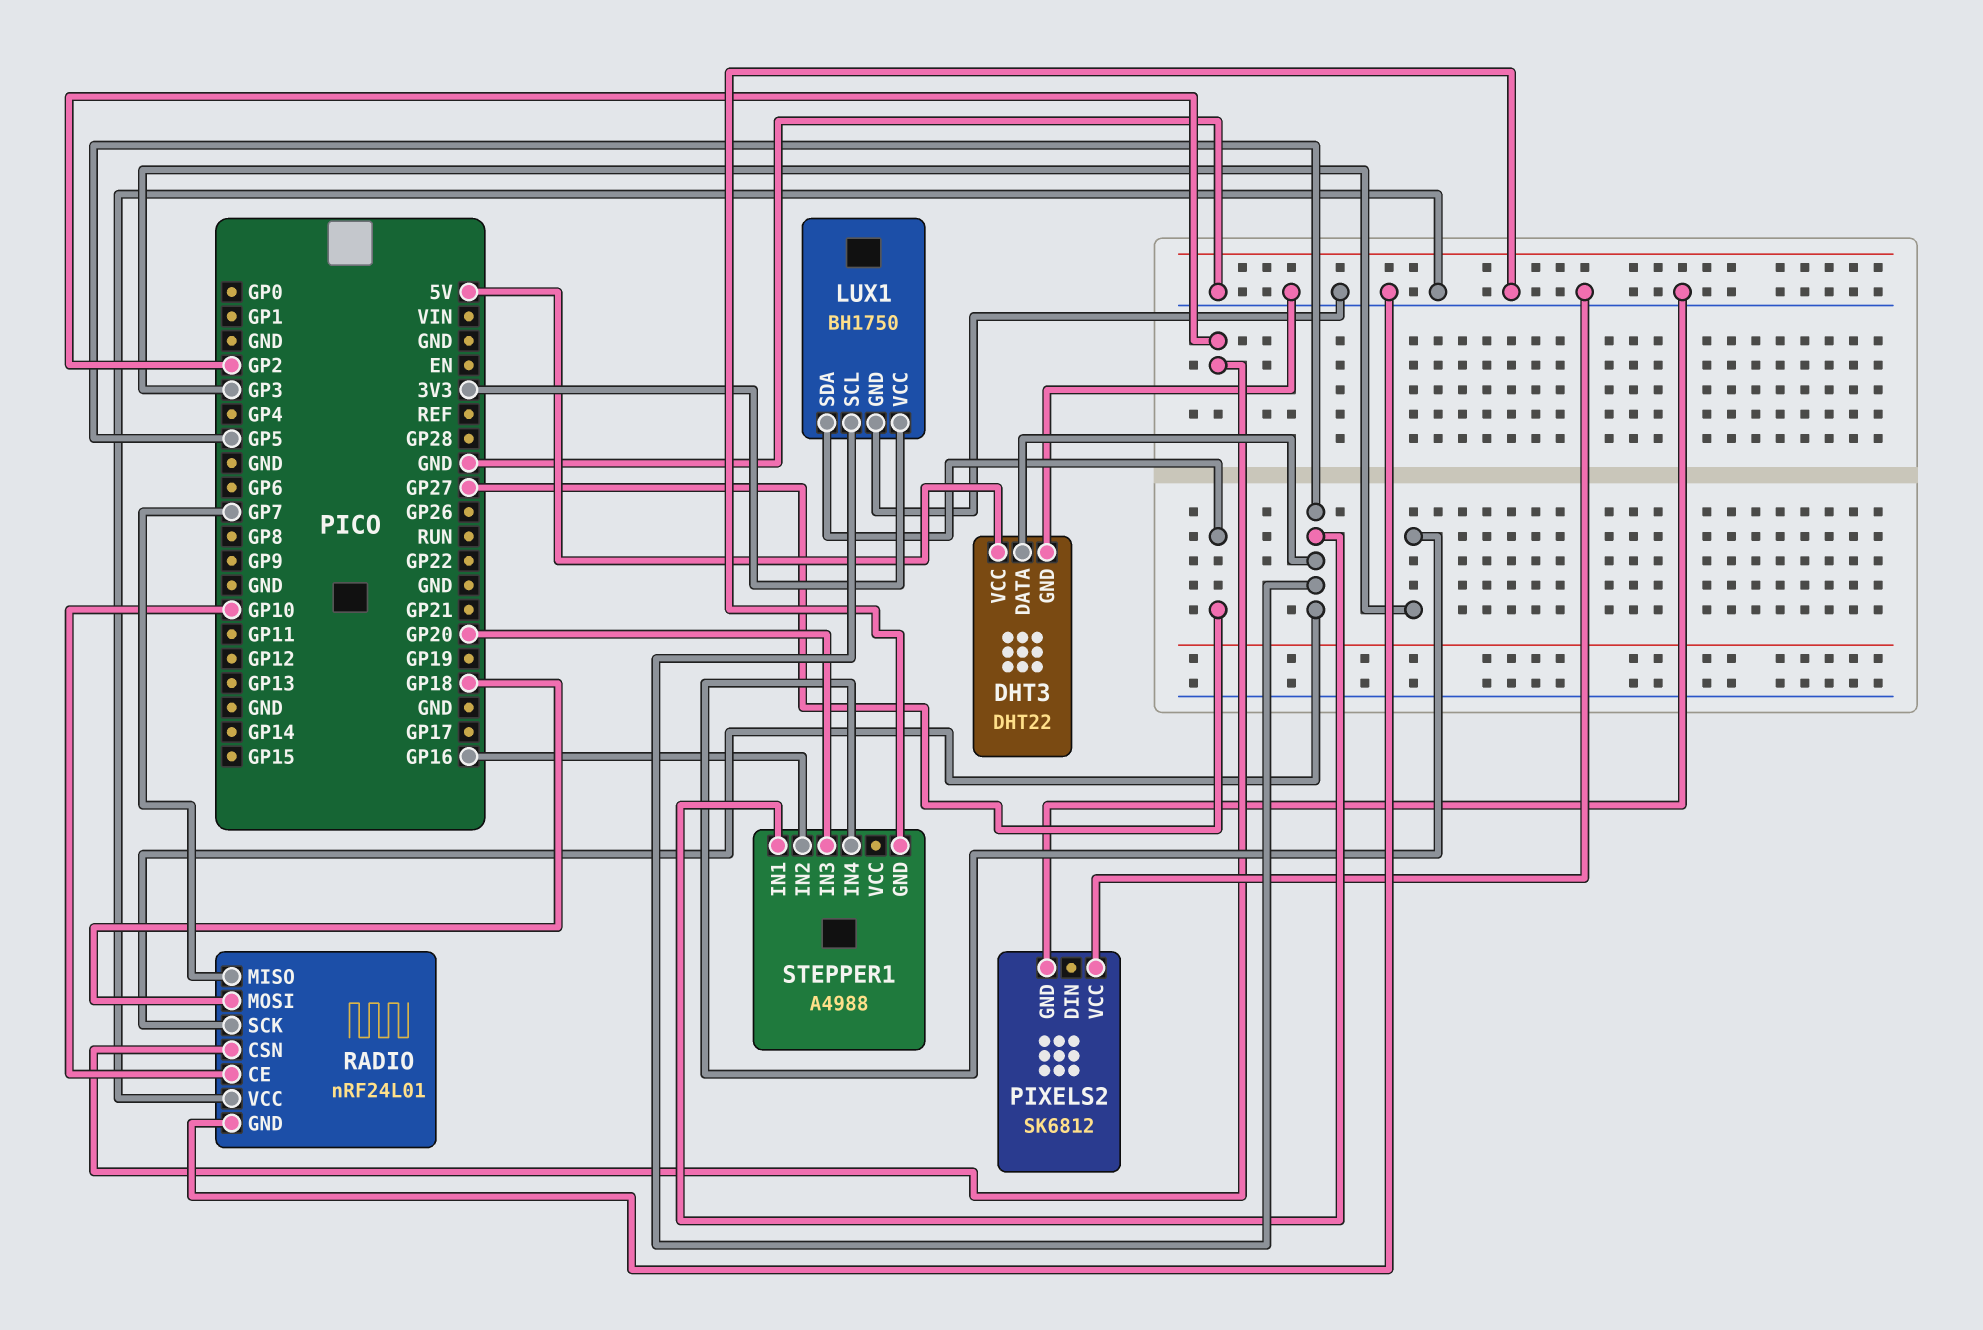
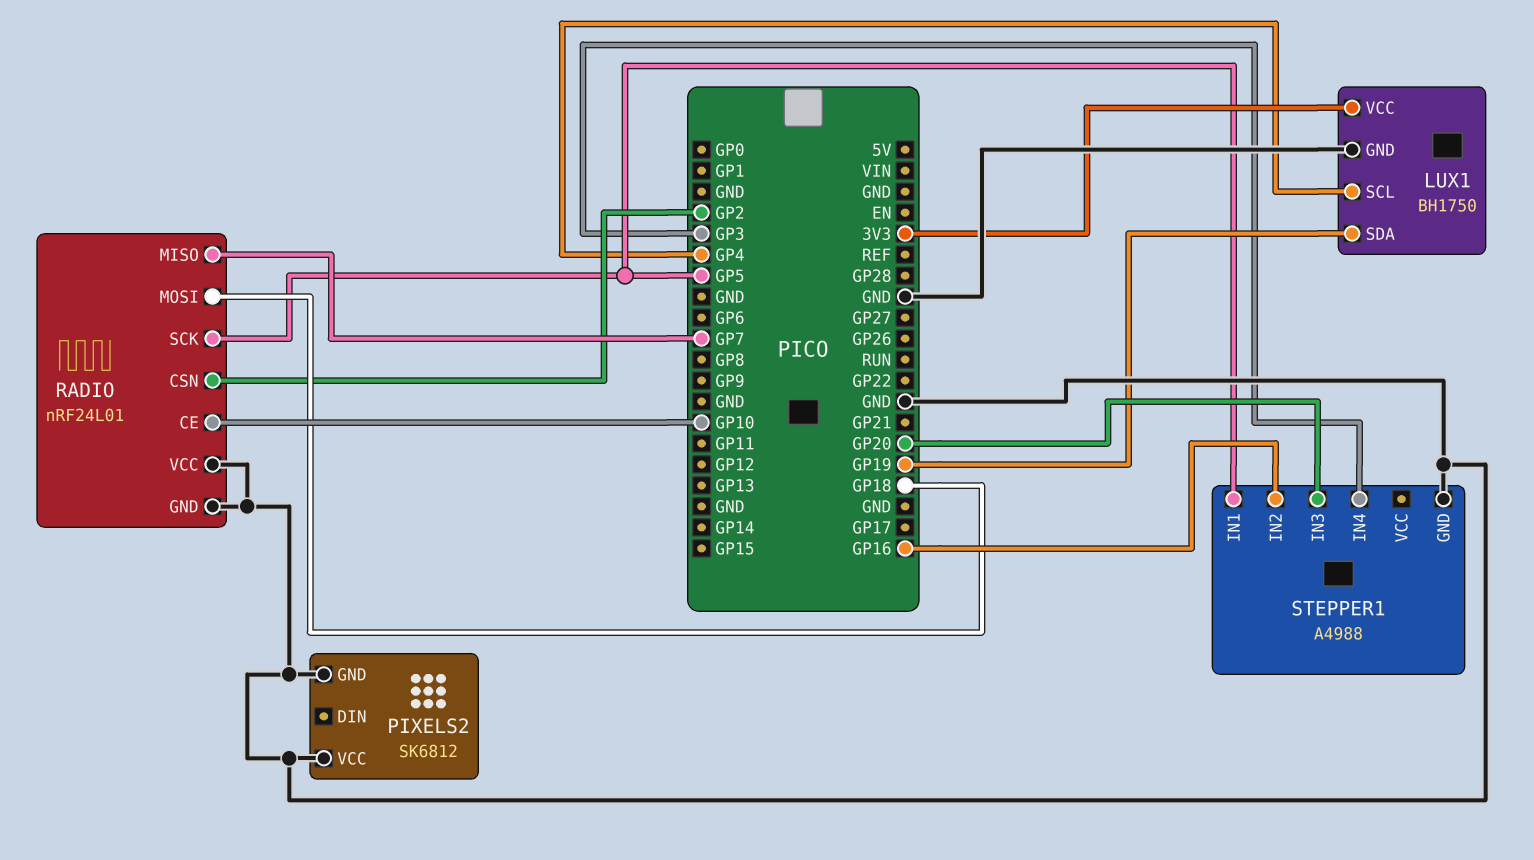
DHT3: DHT22 -> none
DHT3 pin DATA: GP5 -> none
DHT3 pin GND: GND -> none
DHT3 pin VCC: 5V -> none
LUX1 pin SCL: GP5 -> GP4
LUX1 pin SDA: GP27 -> GP19

